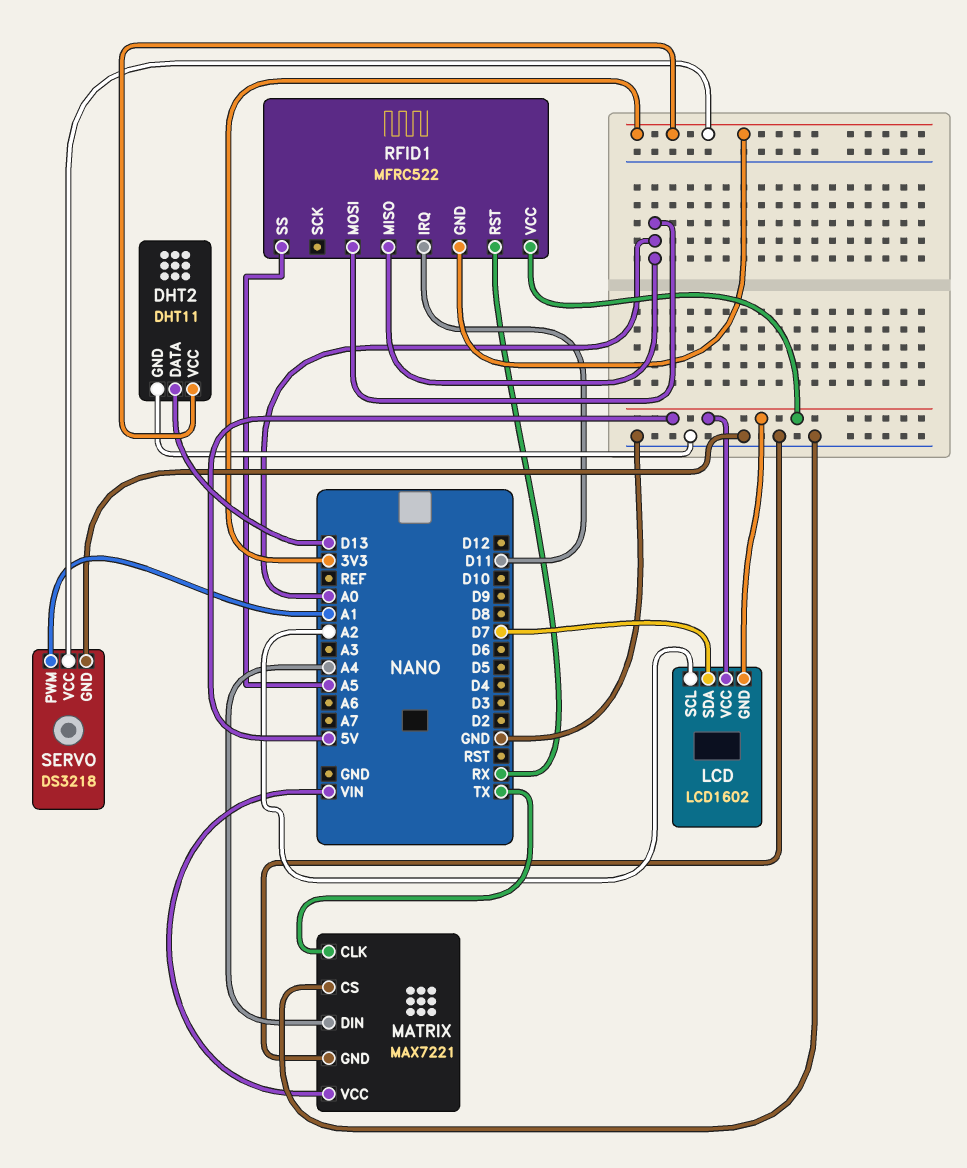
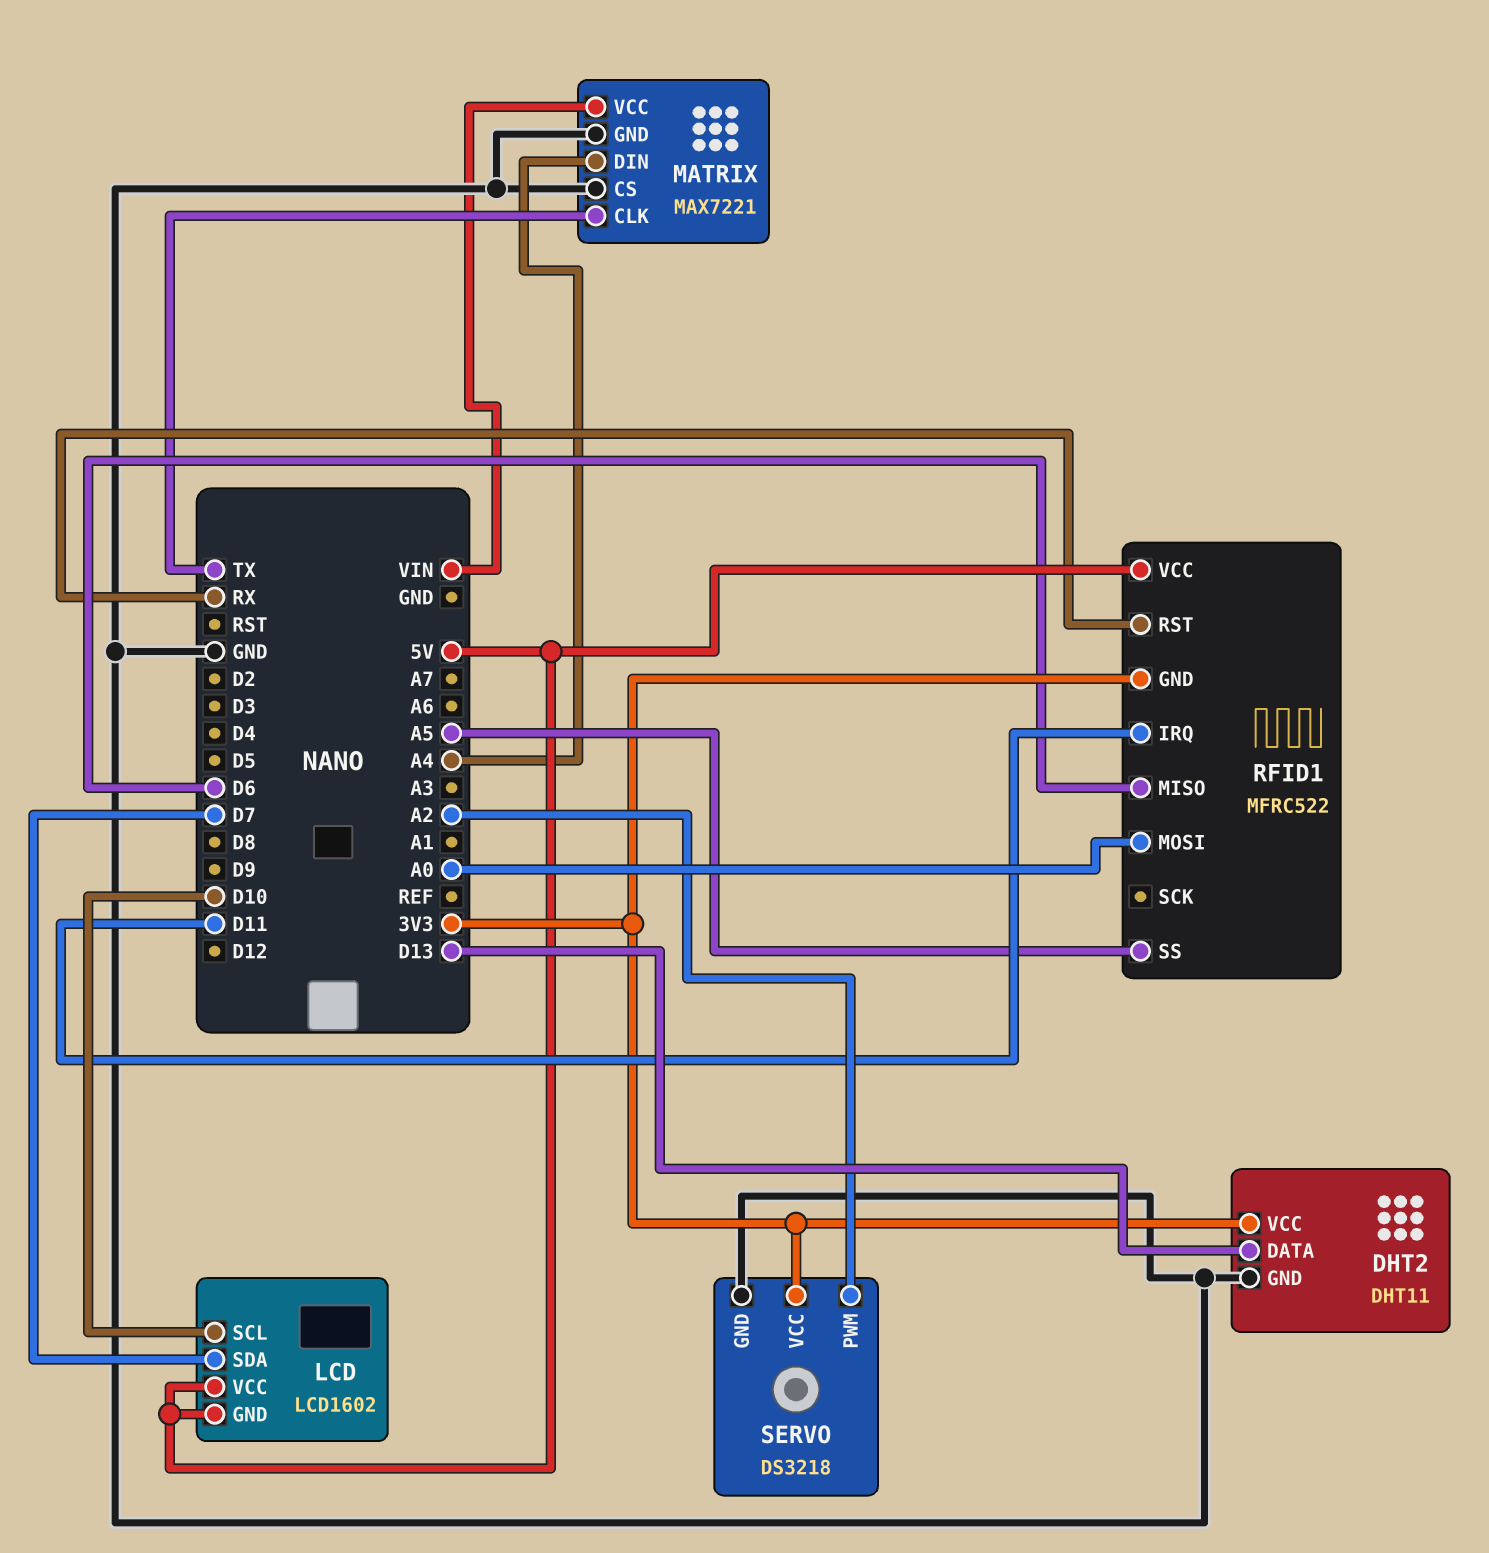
LCD pin SCL: A2 -> D10
RFID1 pin MISO: A0 -> D6
SERVO pin PWM: A1 -> A2

